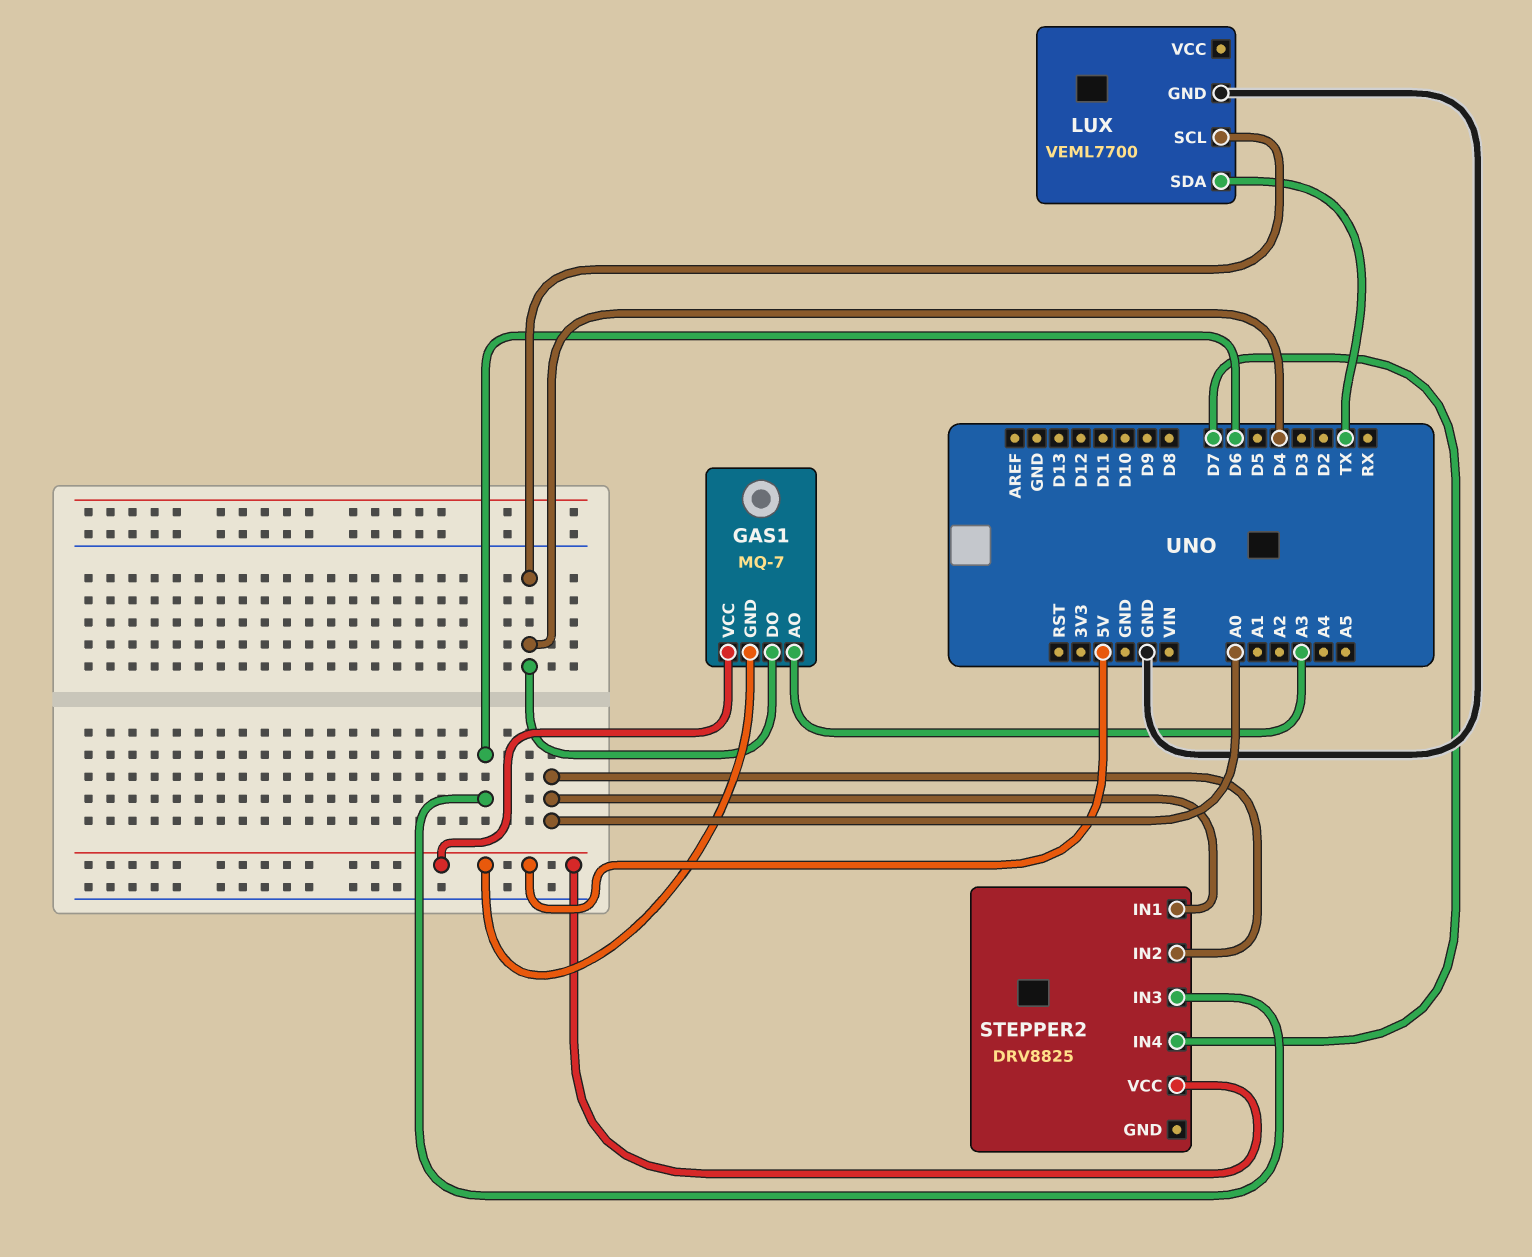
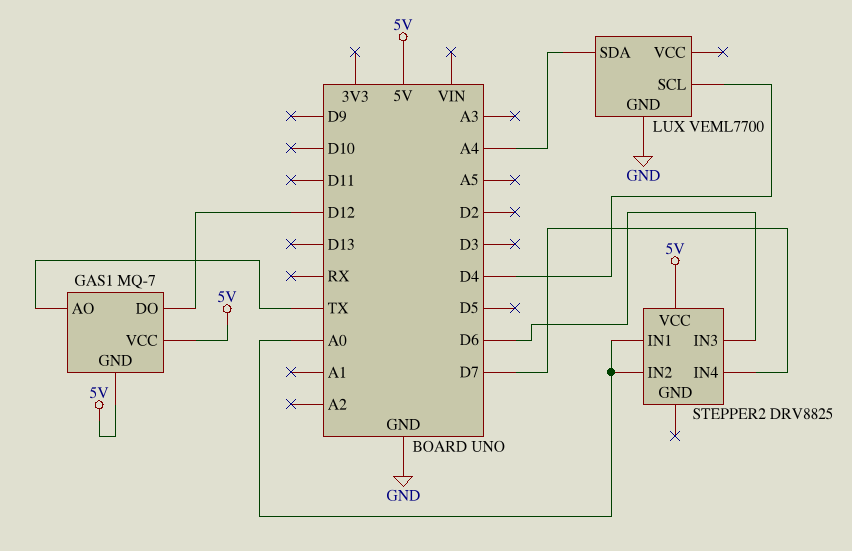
GAS1 pin AO: A3 -> TX
GAS1 pin DO: D4 -> D12
LUX pin SDA: TX -> A4

